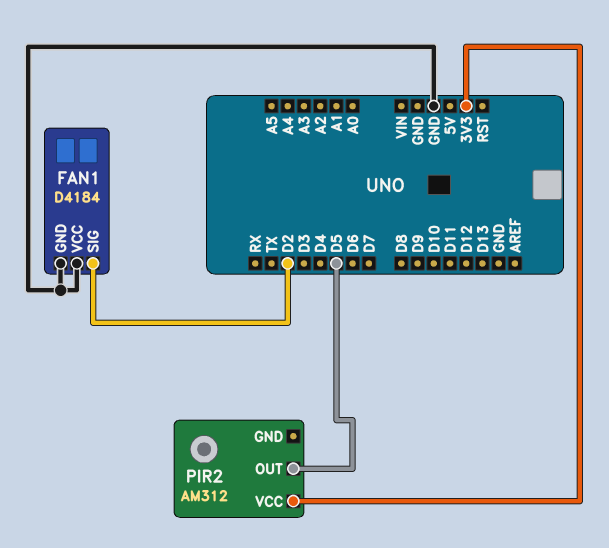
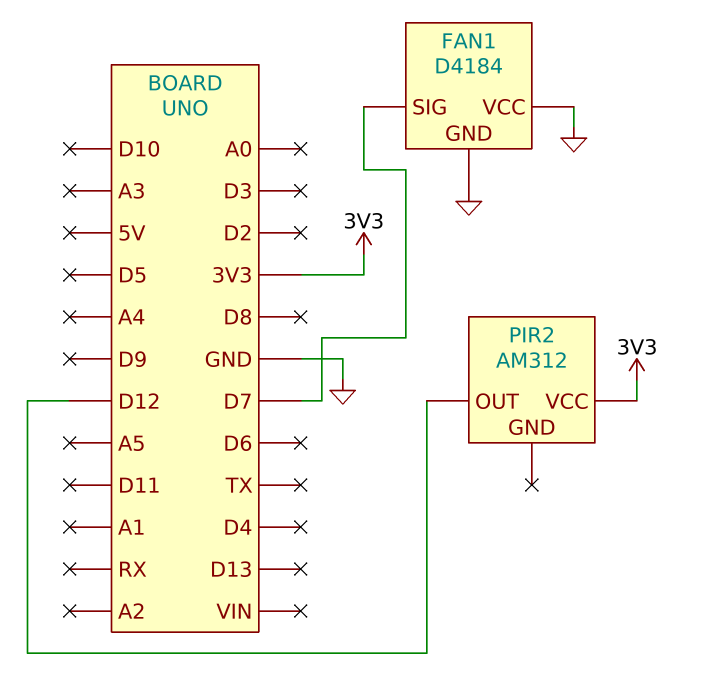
FAN1 pin SIG: D2 -> D7
PIR2 pin OUT: D5 -> D12

